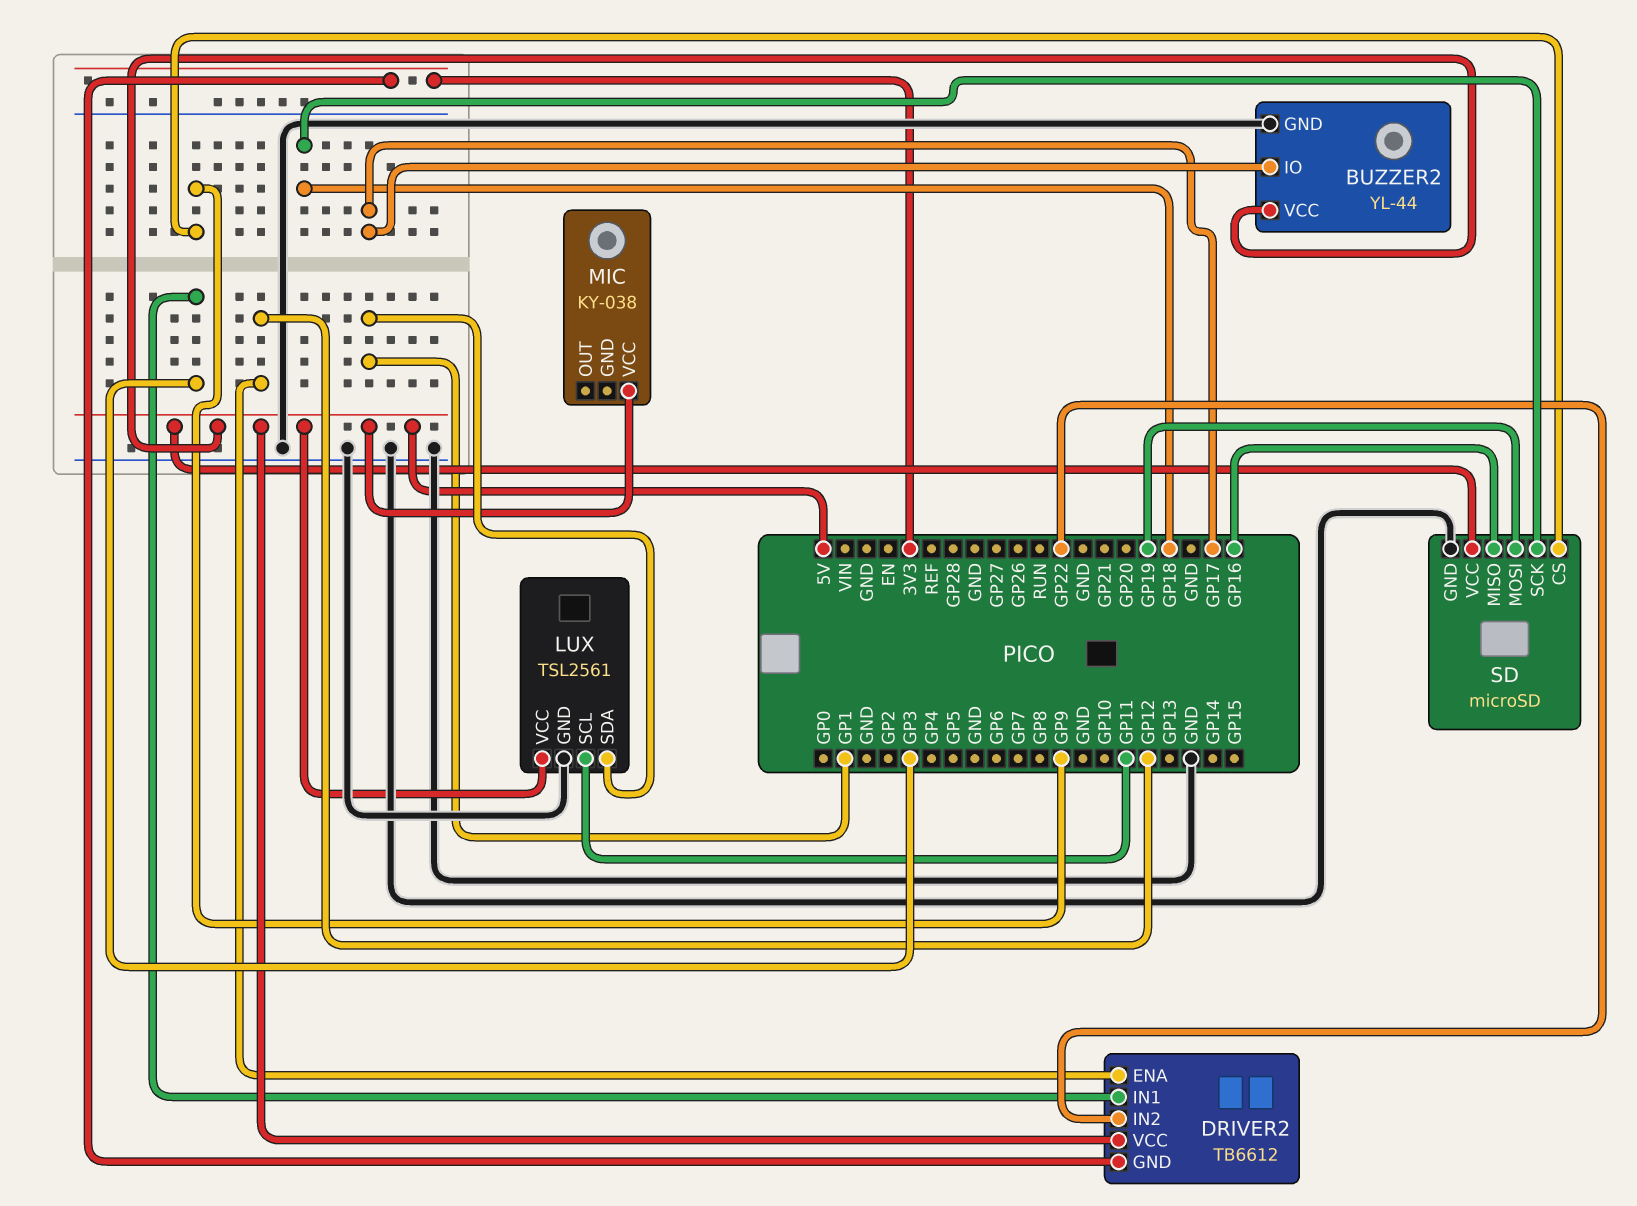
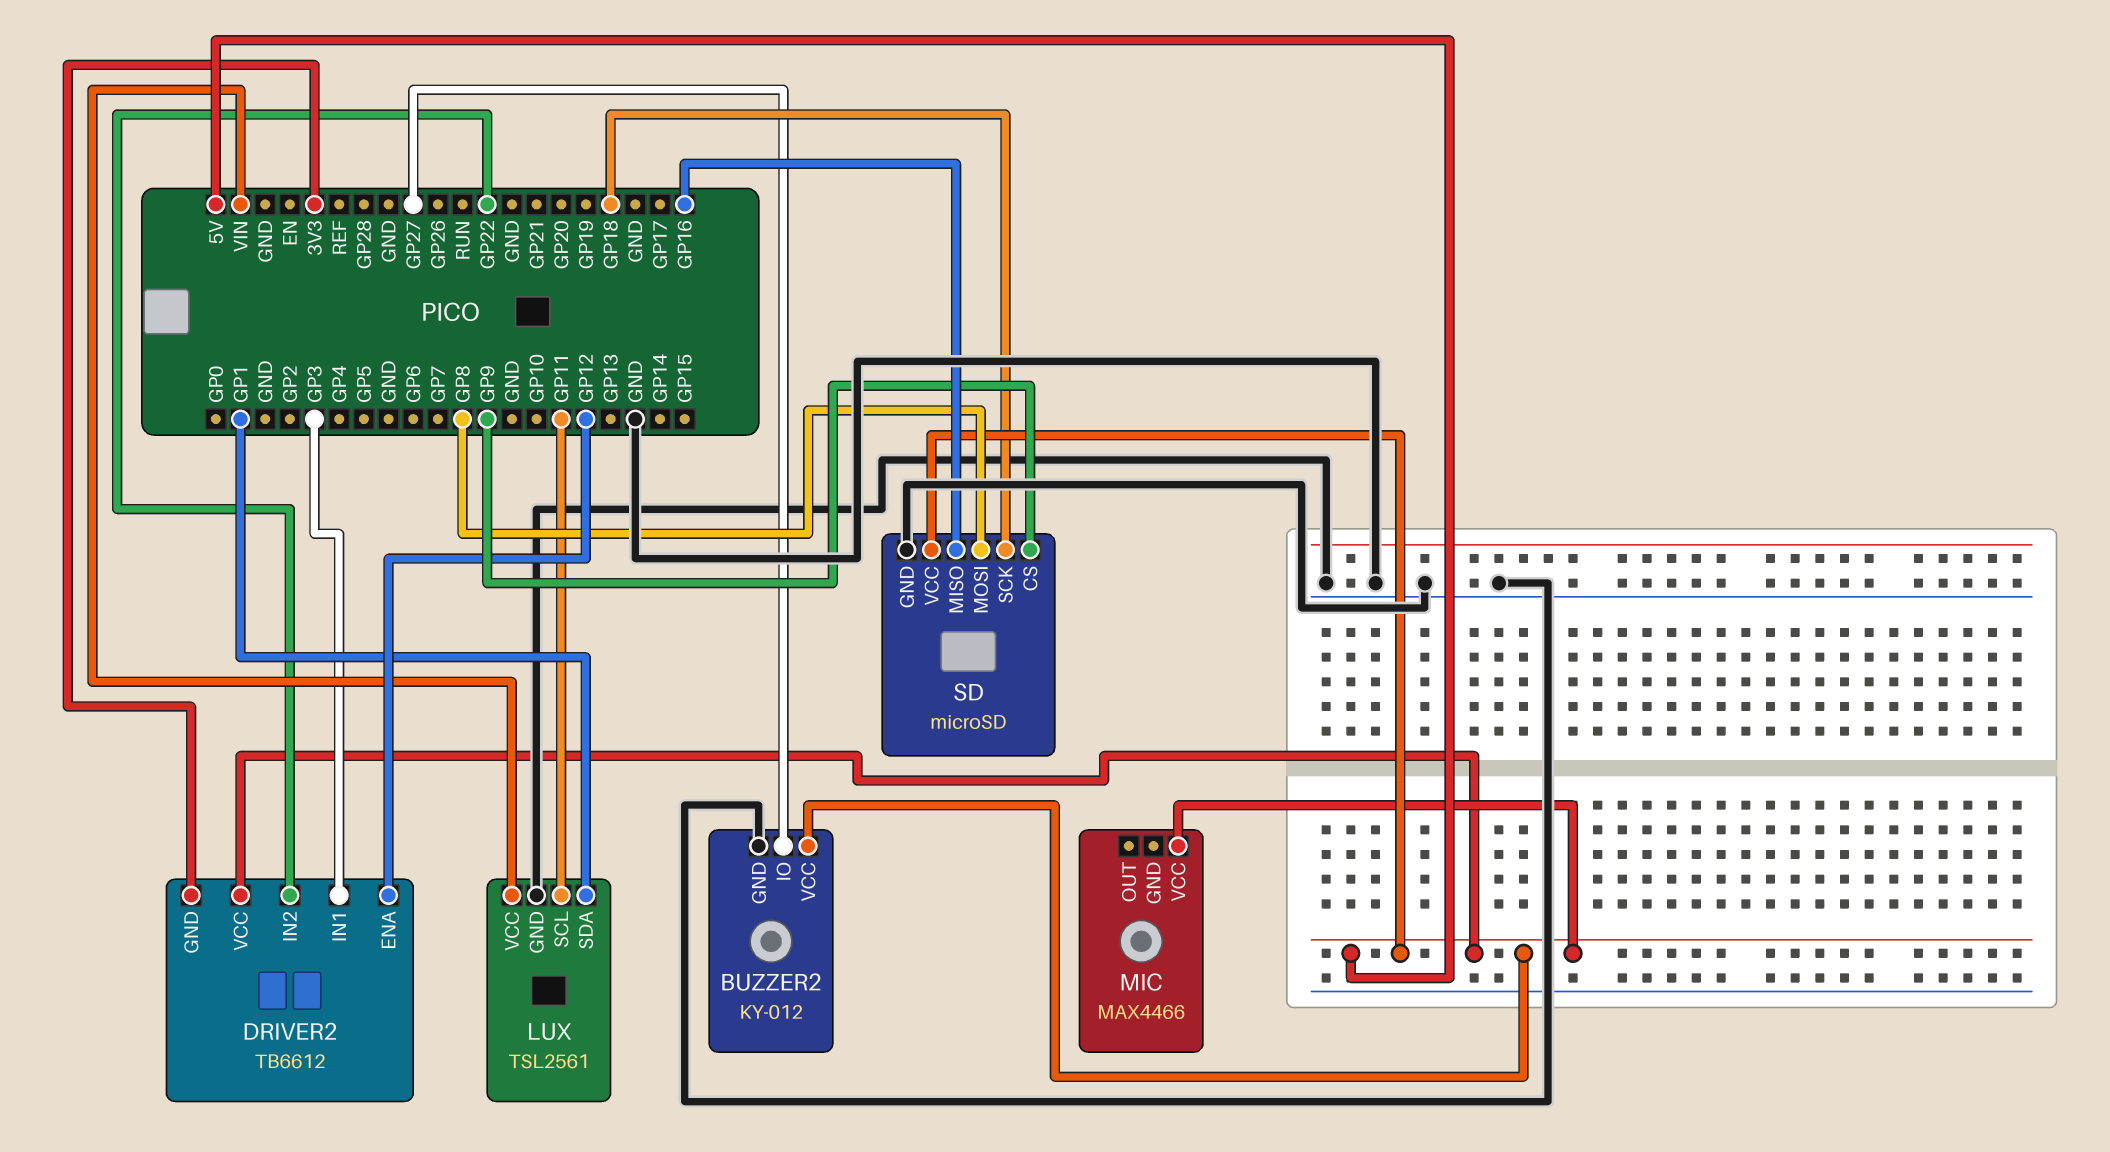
BUZZER2: YL-44 -> KY-012
BUZZER2 pin IO: GP17 -> GP27
LUX pin VCC: 5V -> VIN
MIC: KY-038 -> MAX4466
SD pin MOSI: GP19 -> GP8

